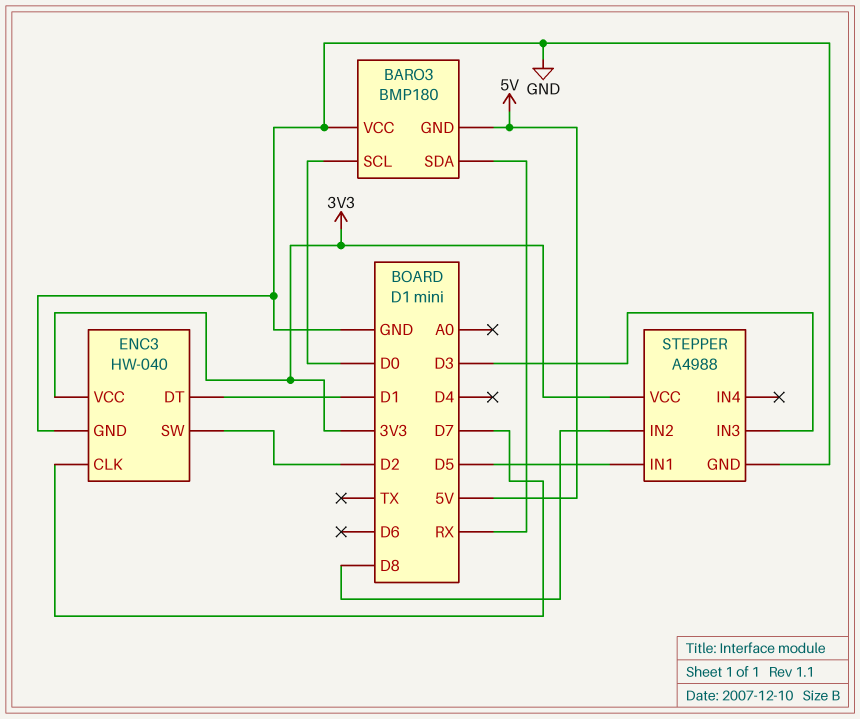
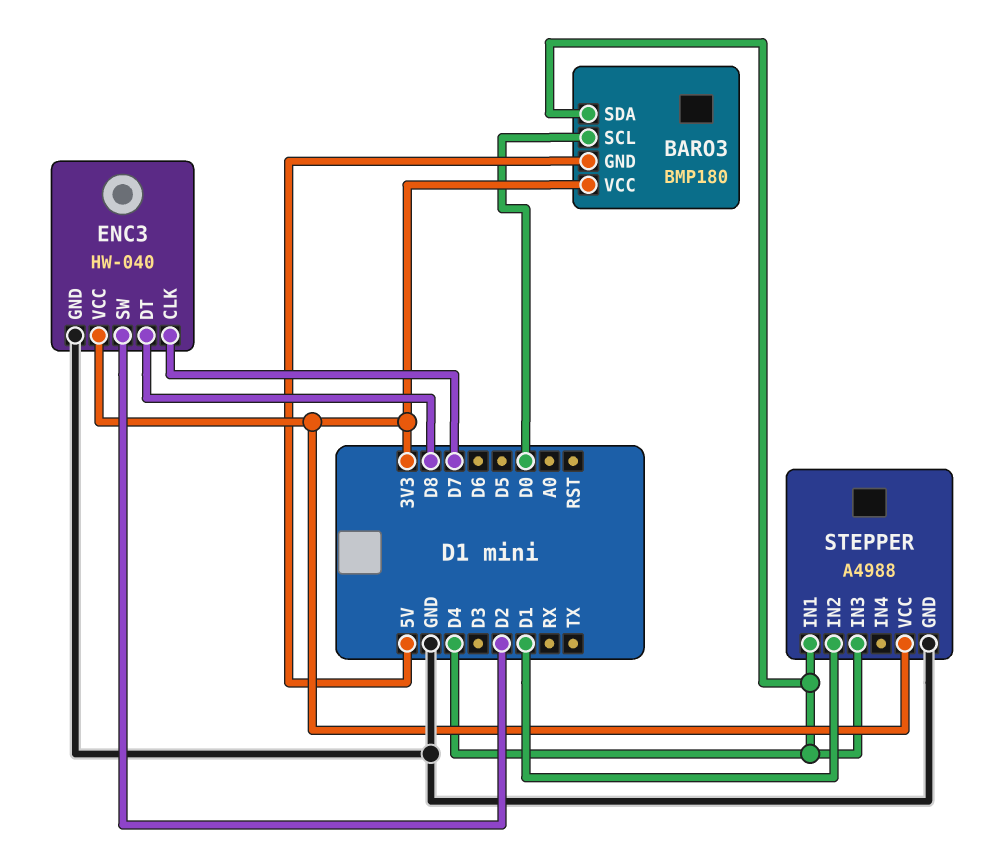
BARO3 pin SDA: RX -> D4
BARO3 pin VCC: GND -> 3V3
ENC3 pin DT: D1 -> D8
STEPPER pin IN1: D5 -> D4
STEPPER pin IN2: D8 -> D1
STEPPER pin IN3: D3 -> D4

